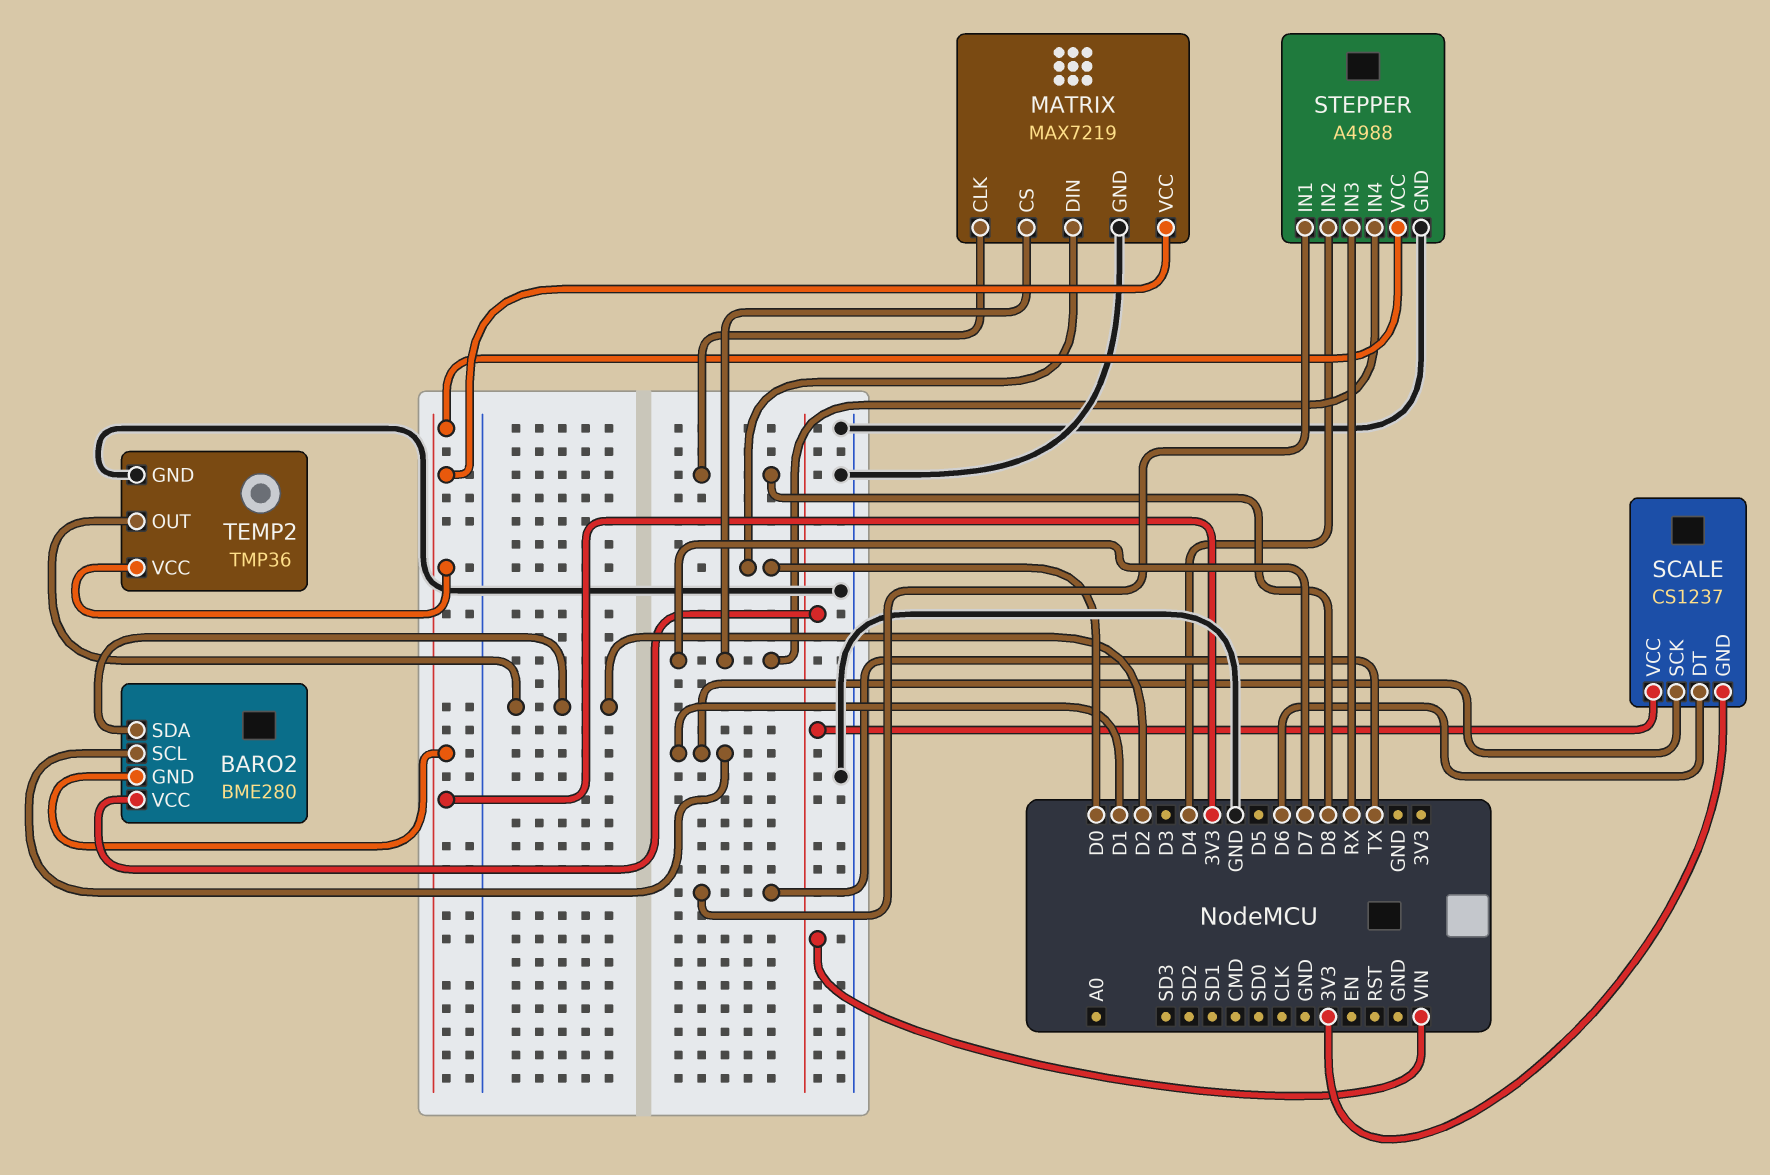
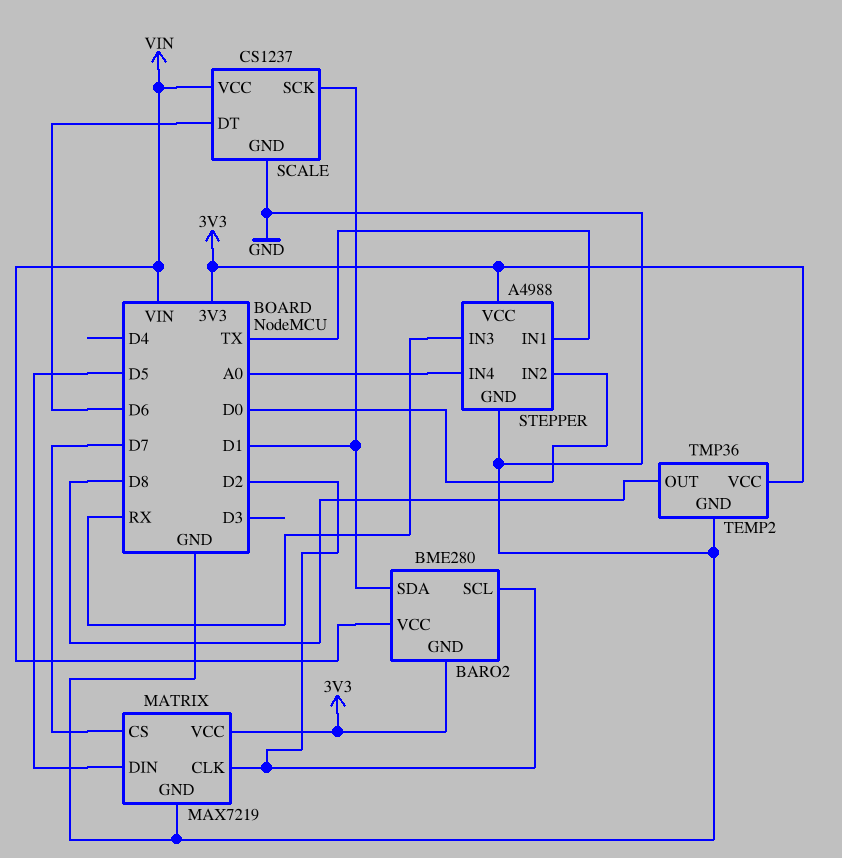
BARO2 pin SCL: D1 -> D2
BARO2 pin SDA: D2 -> D1
MATRIX pin CLK: D8 -> D2
MATRIX pin DIN: D0 -> D5
SCALE pin GND: 3V3 -> GND
STEPPER pin IN2: D4 -> D0
STEPPER pin IN4: D7 -> A0
TEMP2 pin OUT: D2 -> D8

